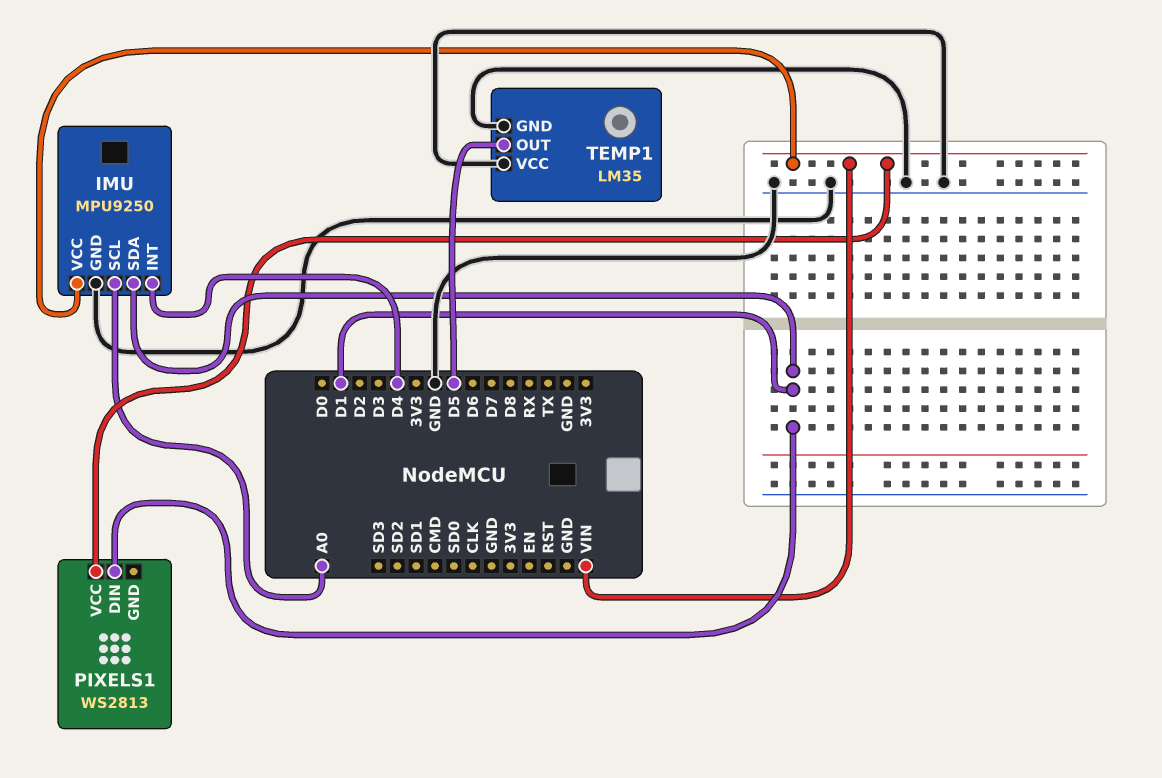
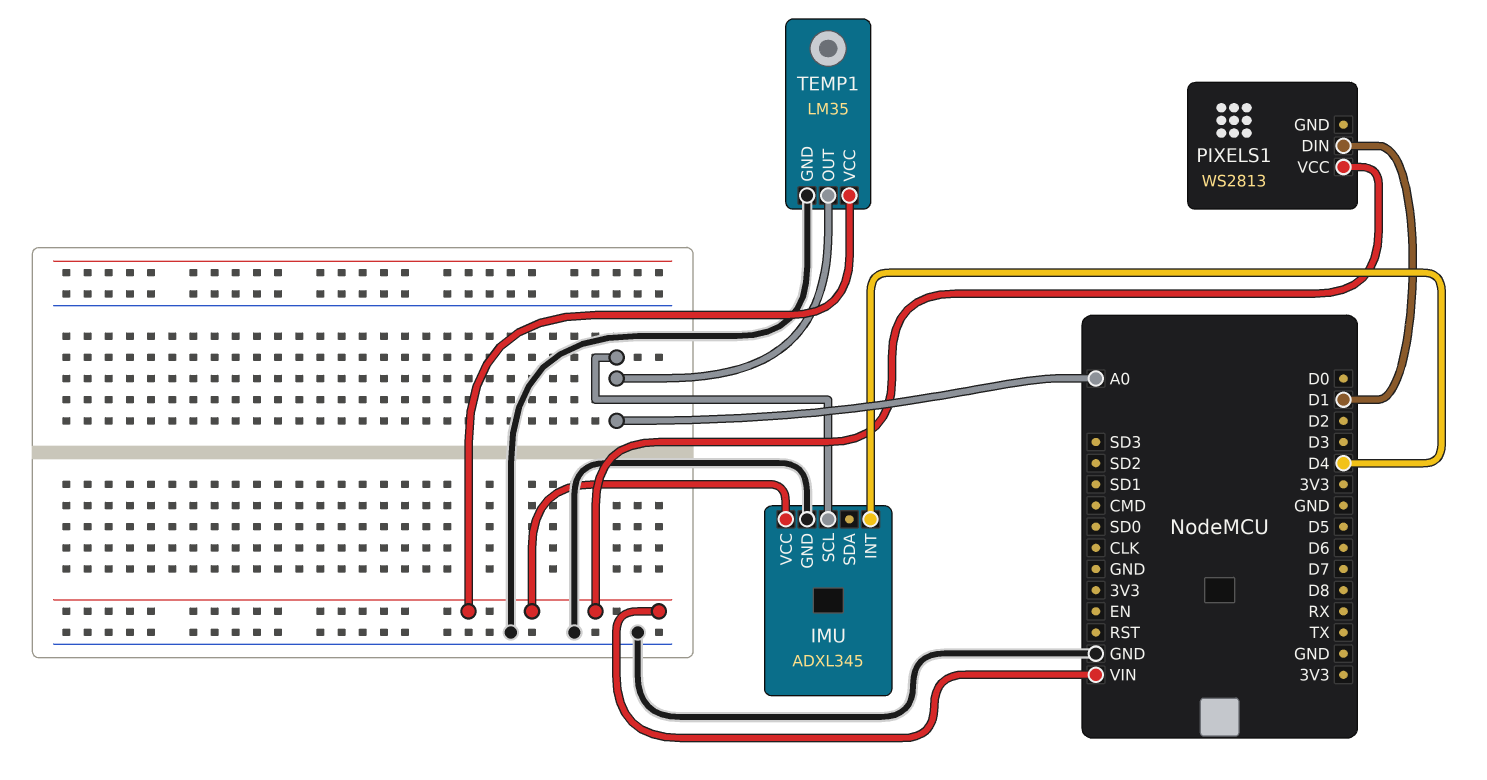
IMU: MPU9250 -> ADXL345
IMU pin SDA: D1 -> none
TEMP1 pin OUT: D5 -> A0
TEMP1 pin VCC: GND -> VIN

